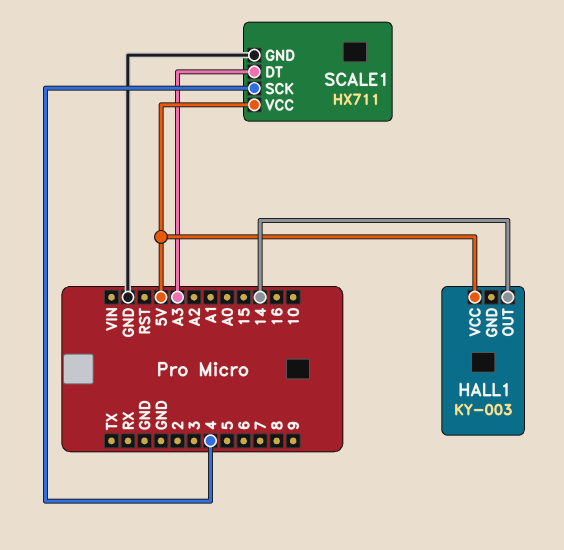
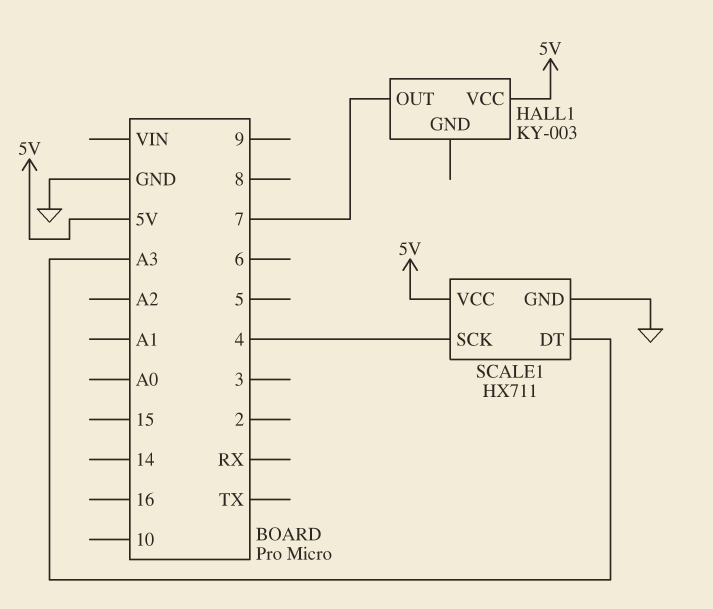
HALL1 pin OUT: 14 -> 7

